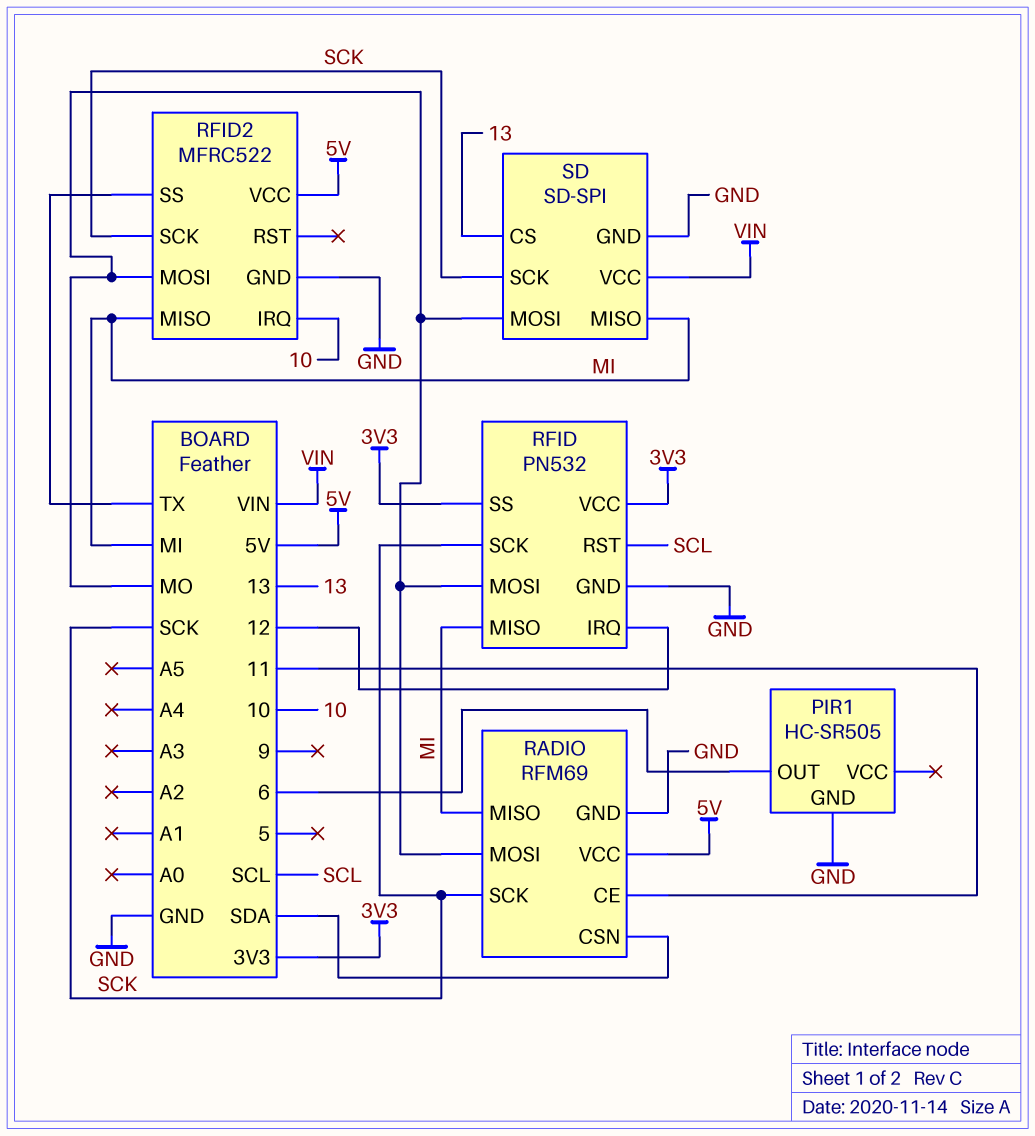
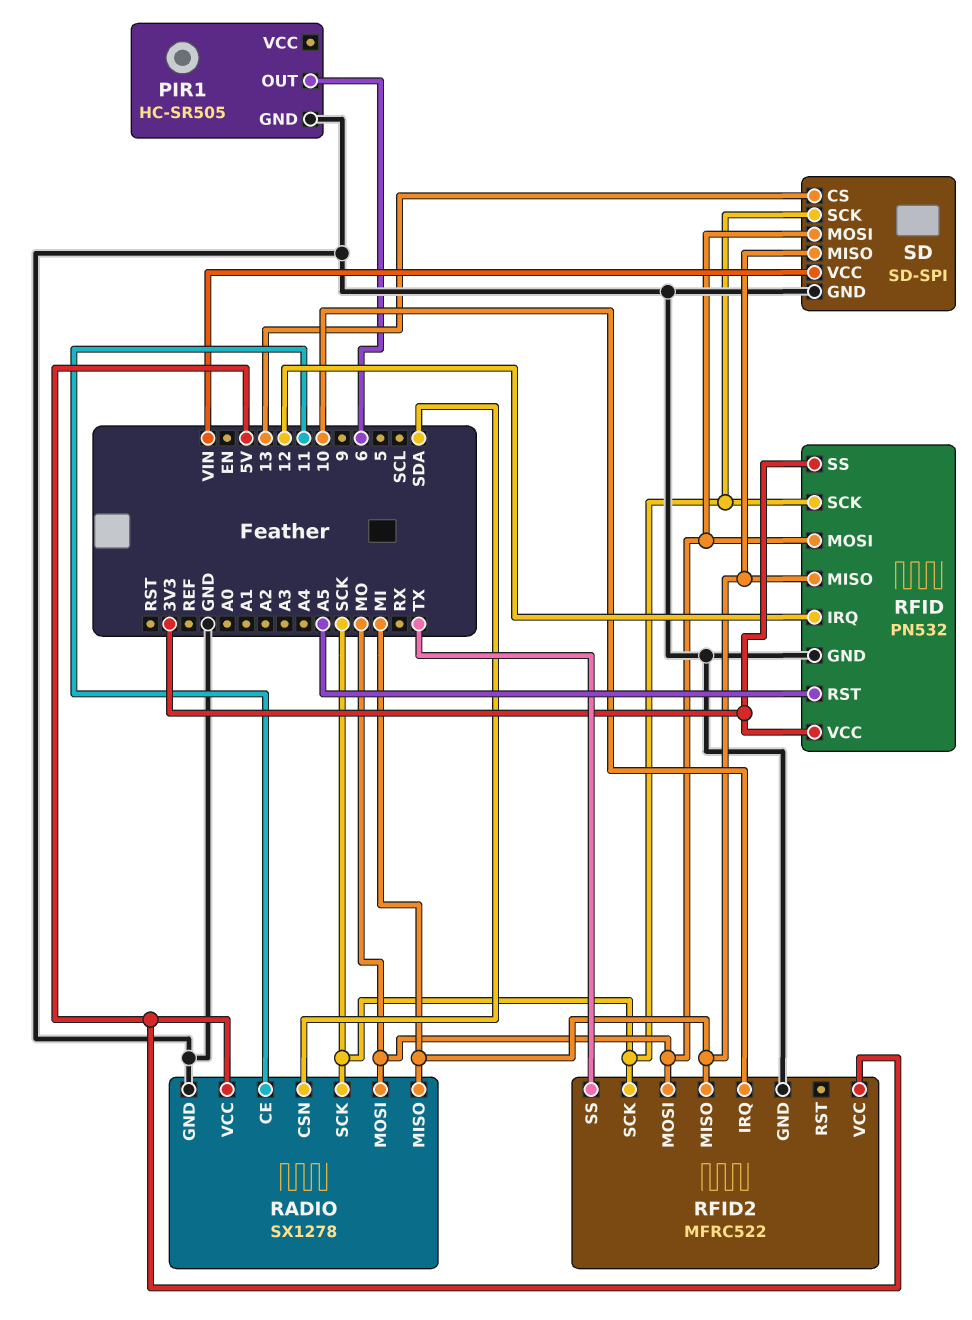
RADIO: RFM69 -> SX1278
RFID pin RST: SCL -> A5

